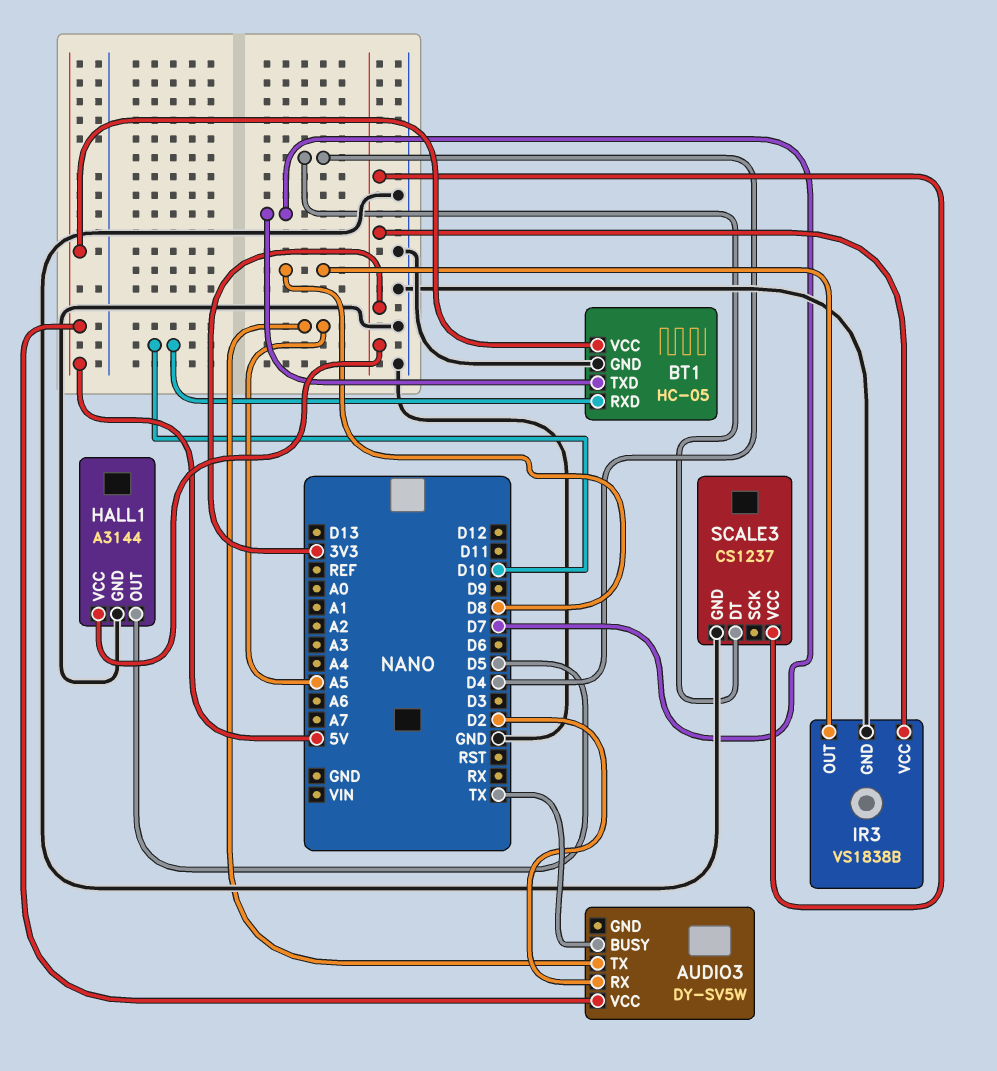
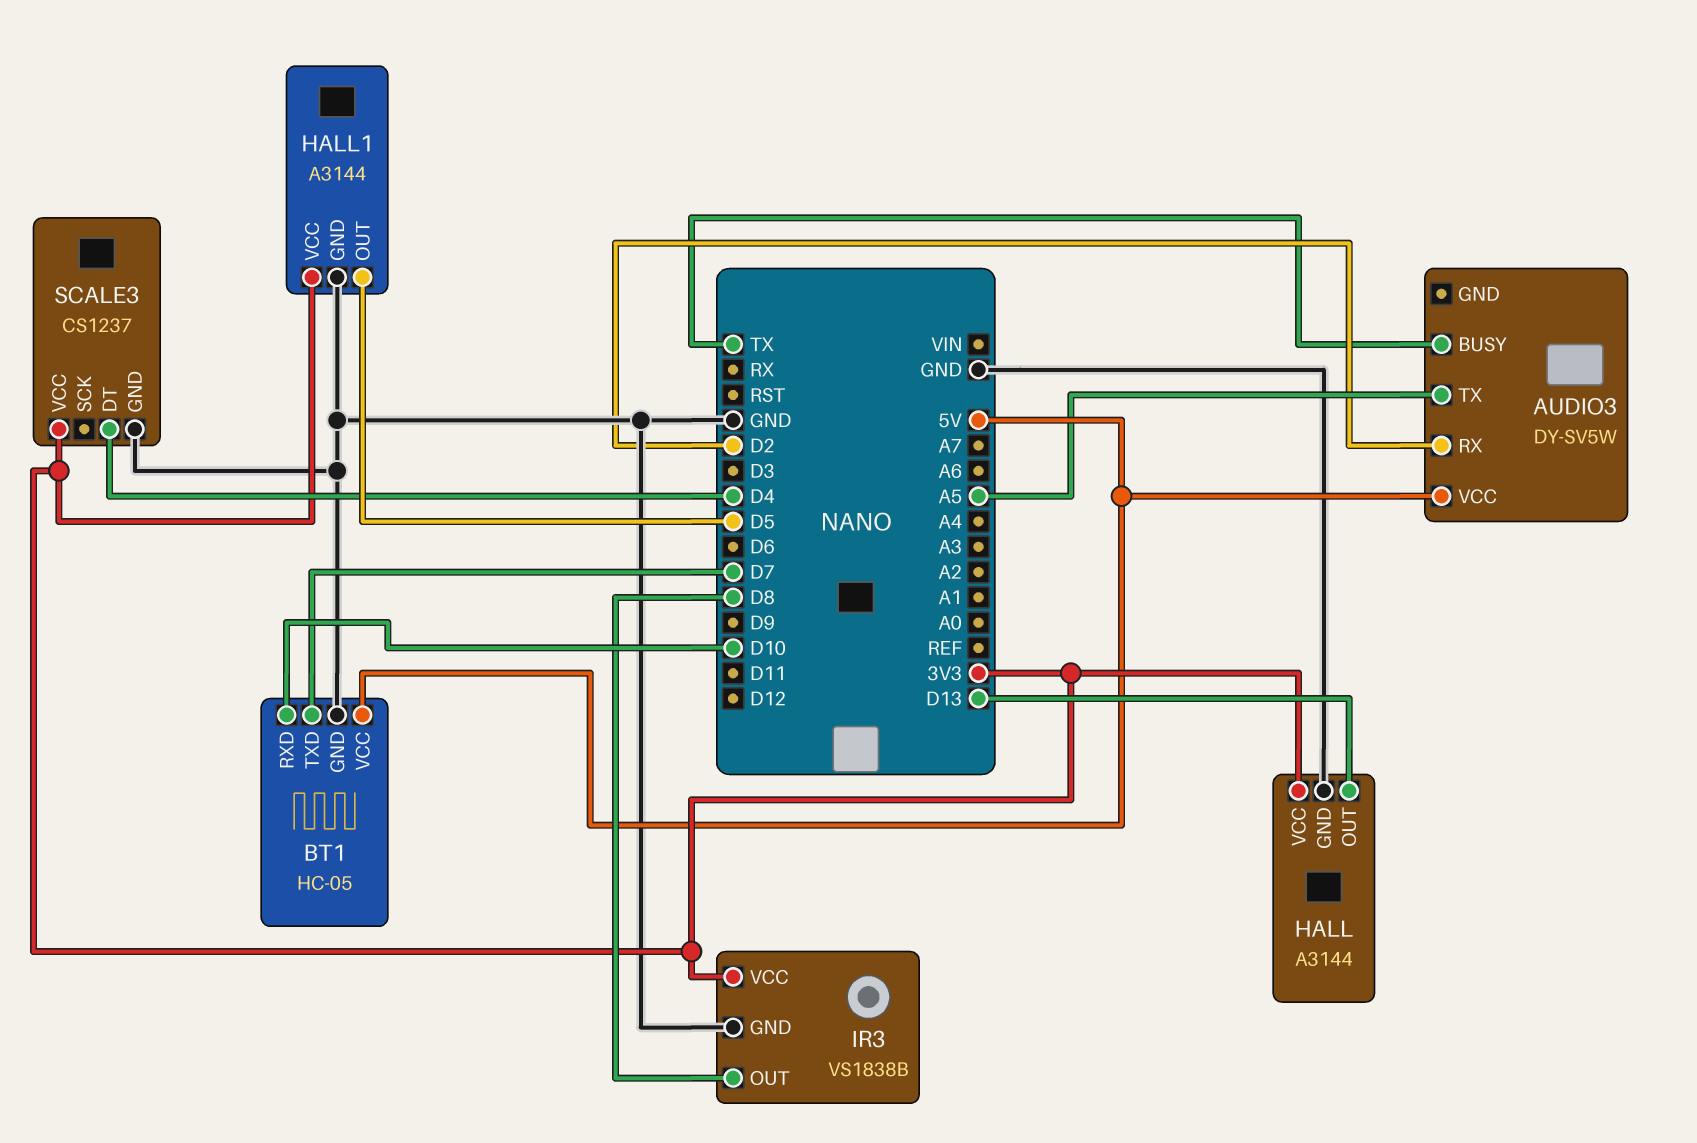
HALL: none -> A3144
HALL pin GND: none -> GND
HALL pin OUT: none -> D13
HALL pin VCC: none -> 3V3

